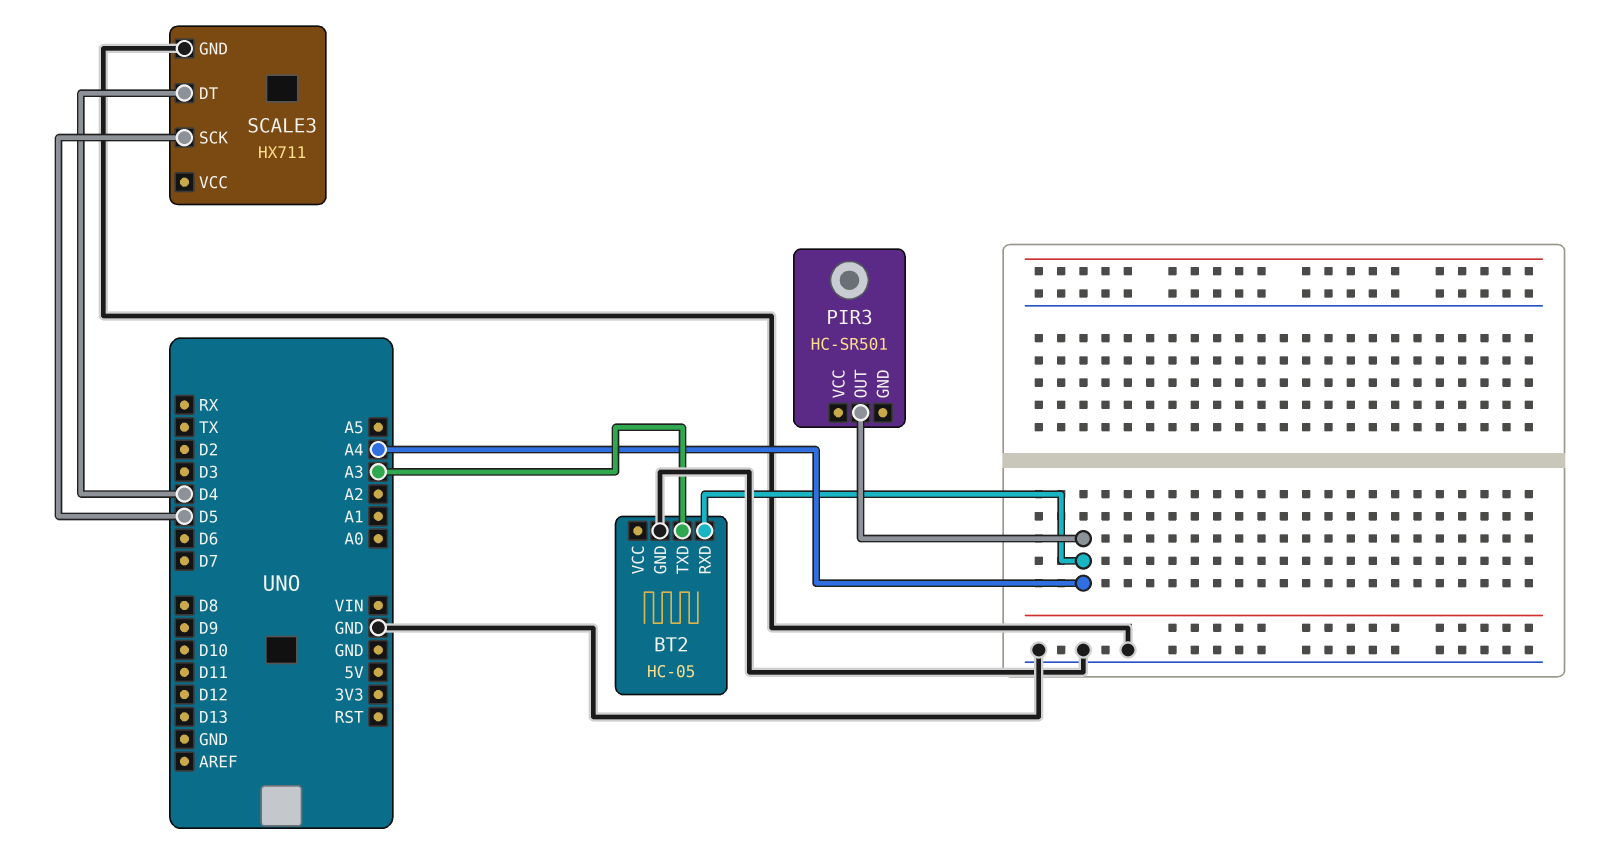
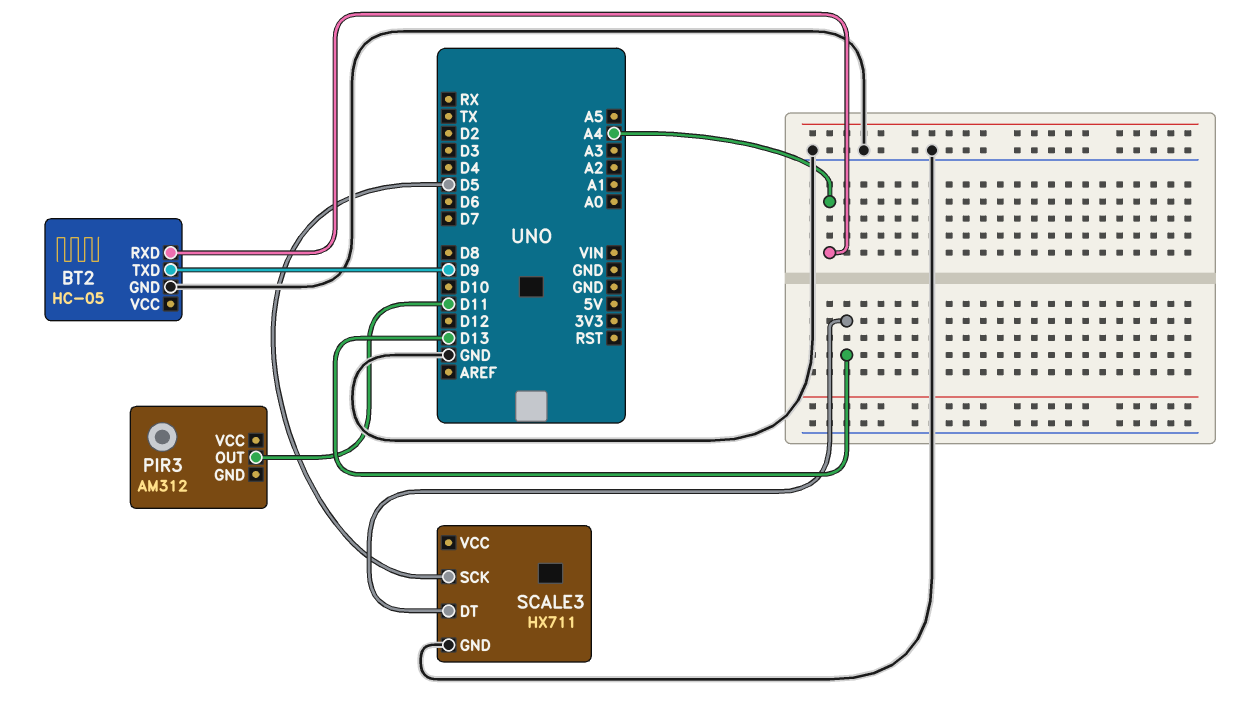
BT2 pin TXD: A3 -> D9
PIR3: HC-SR501 -> AM312
PIR3 pin OUT: A4 -> D11
SCALE3 pin DT: D4 -> D13

